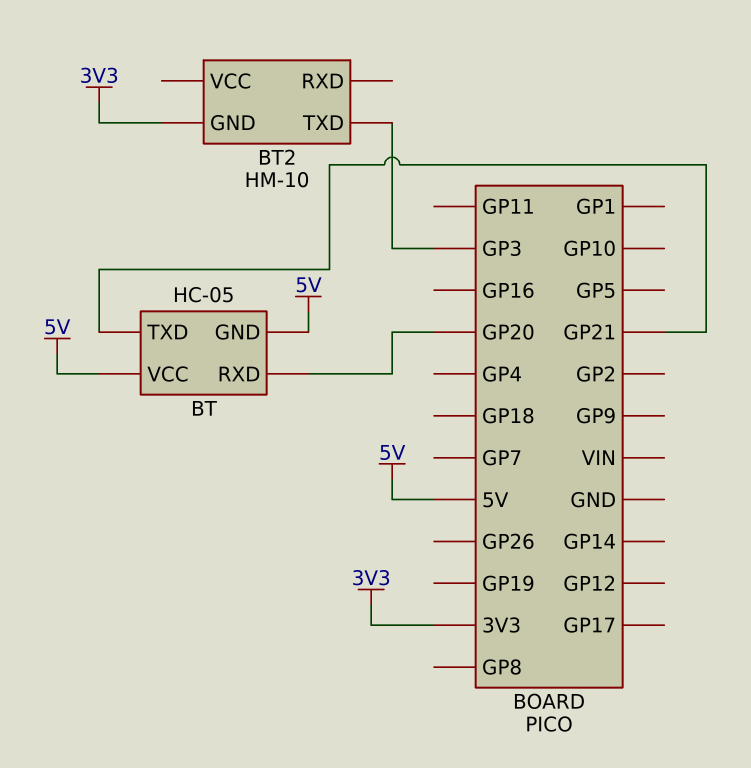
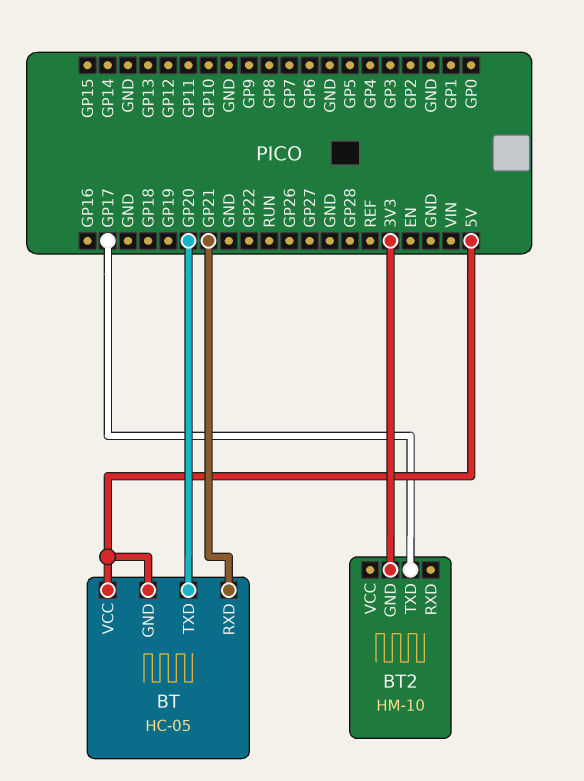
BT pin RXD: GP20 -> GP21
BT pin TXD: GP21 -> GP20
BT2 pin TXD: GP3 -> GP17

